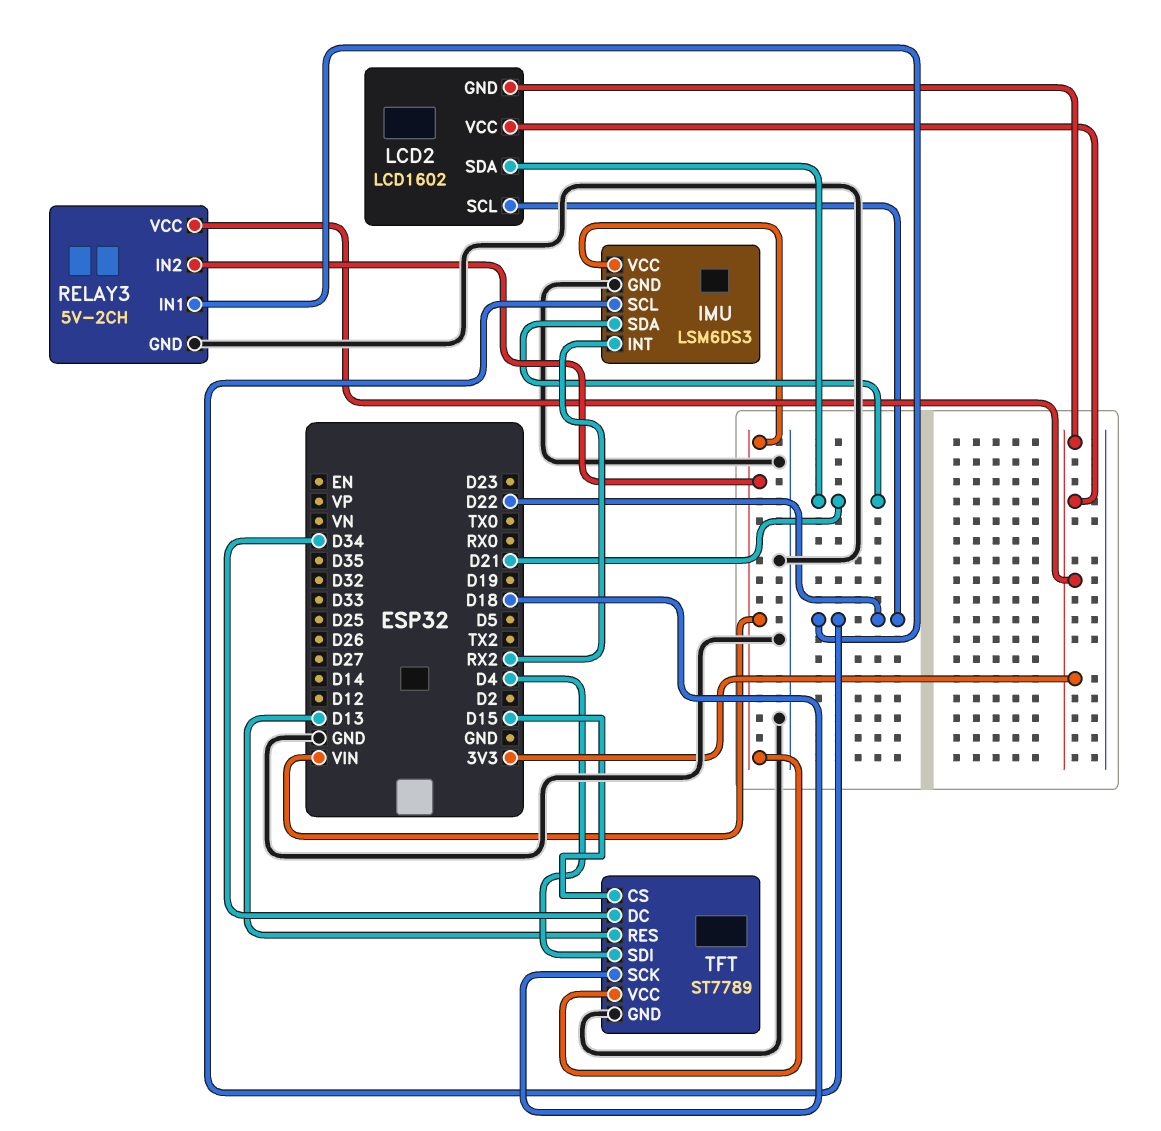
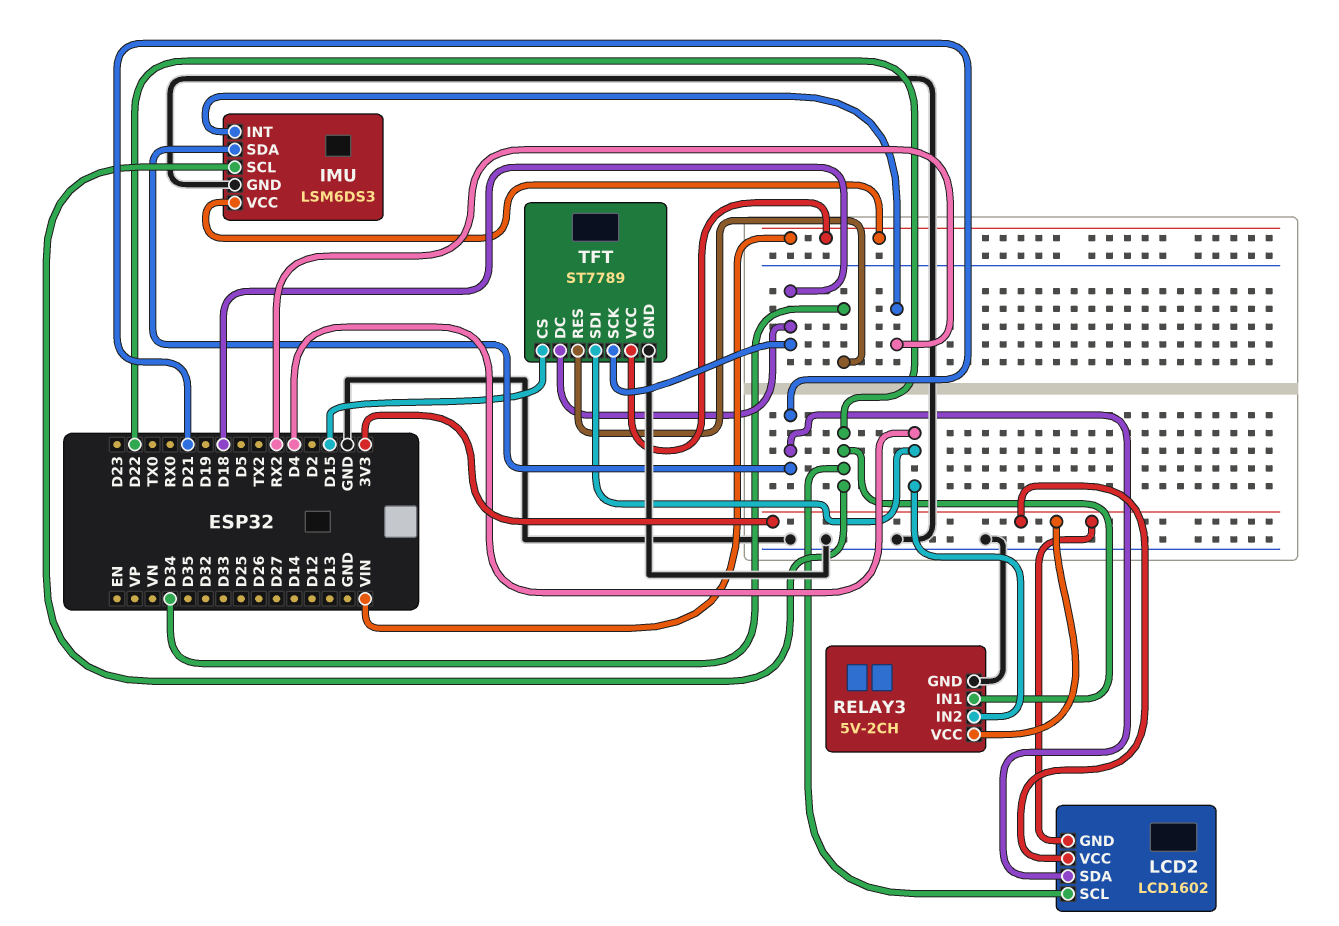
RELAY3 pin IN2: VIN -> D4
TFT pin DC: D34 -> D18
TFT pin RES: D13 -> D34

